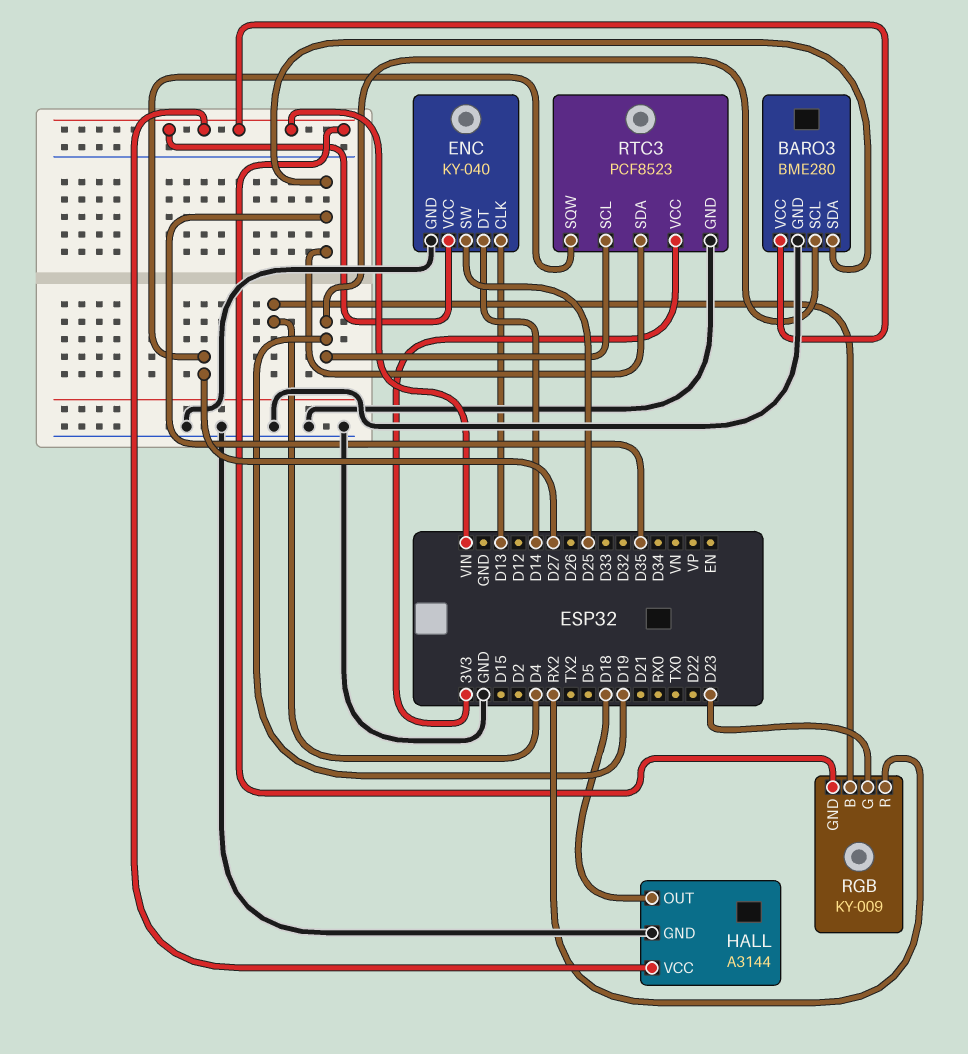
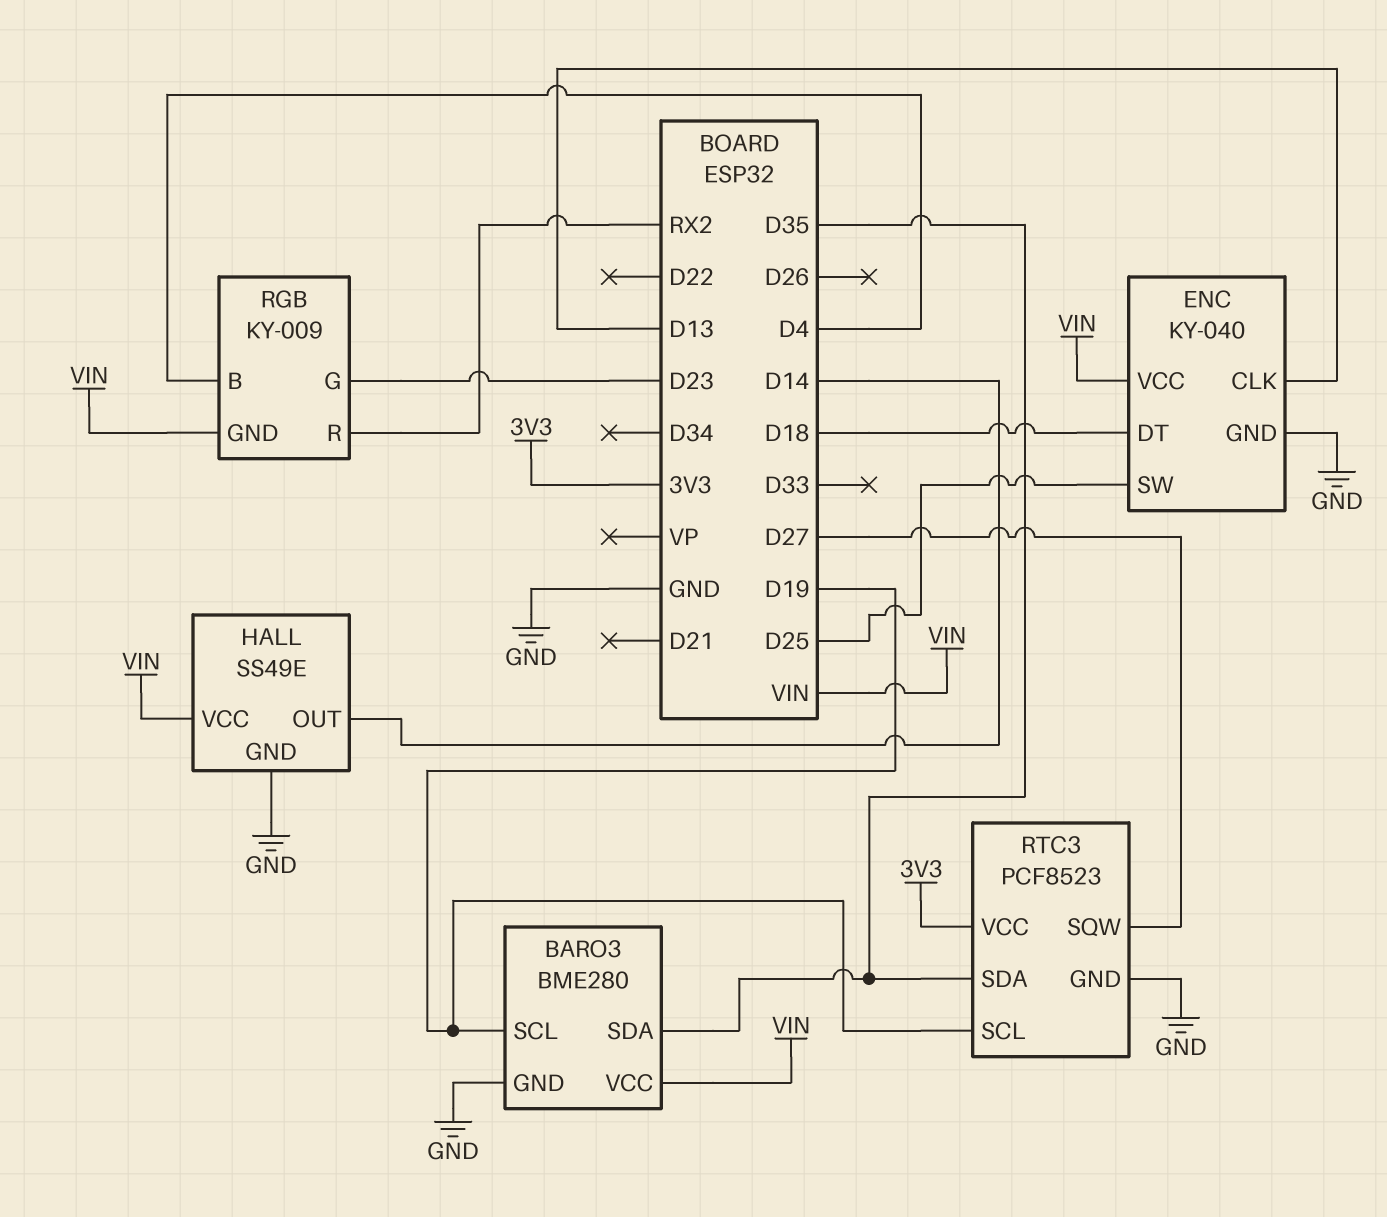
ENC pin DT: D14 -> D18
HALL: A3144 -> SS49E
HALL pin OUT: D18 -> D14

